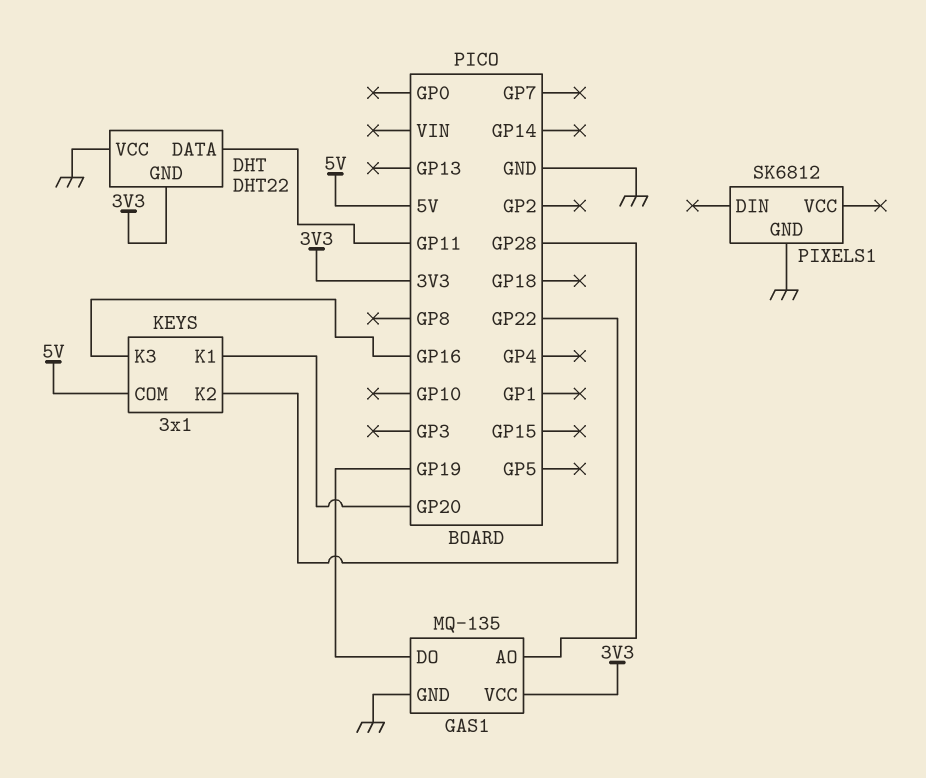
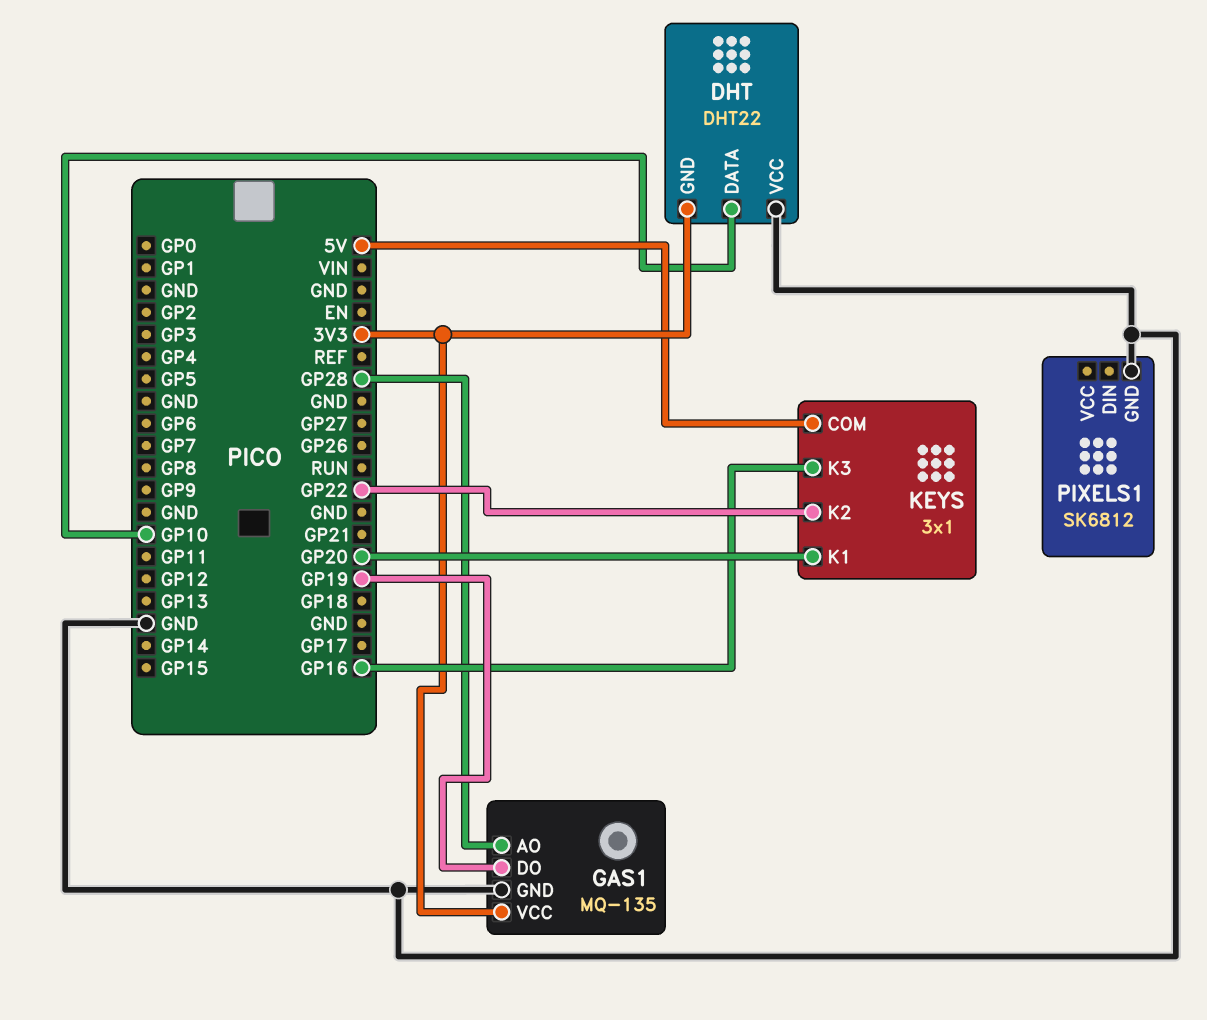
DHT pin DATA: GP11 -> GP10

